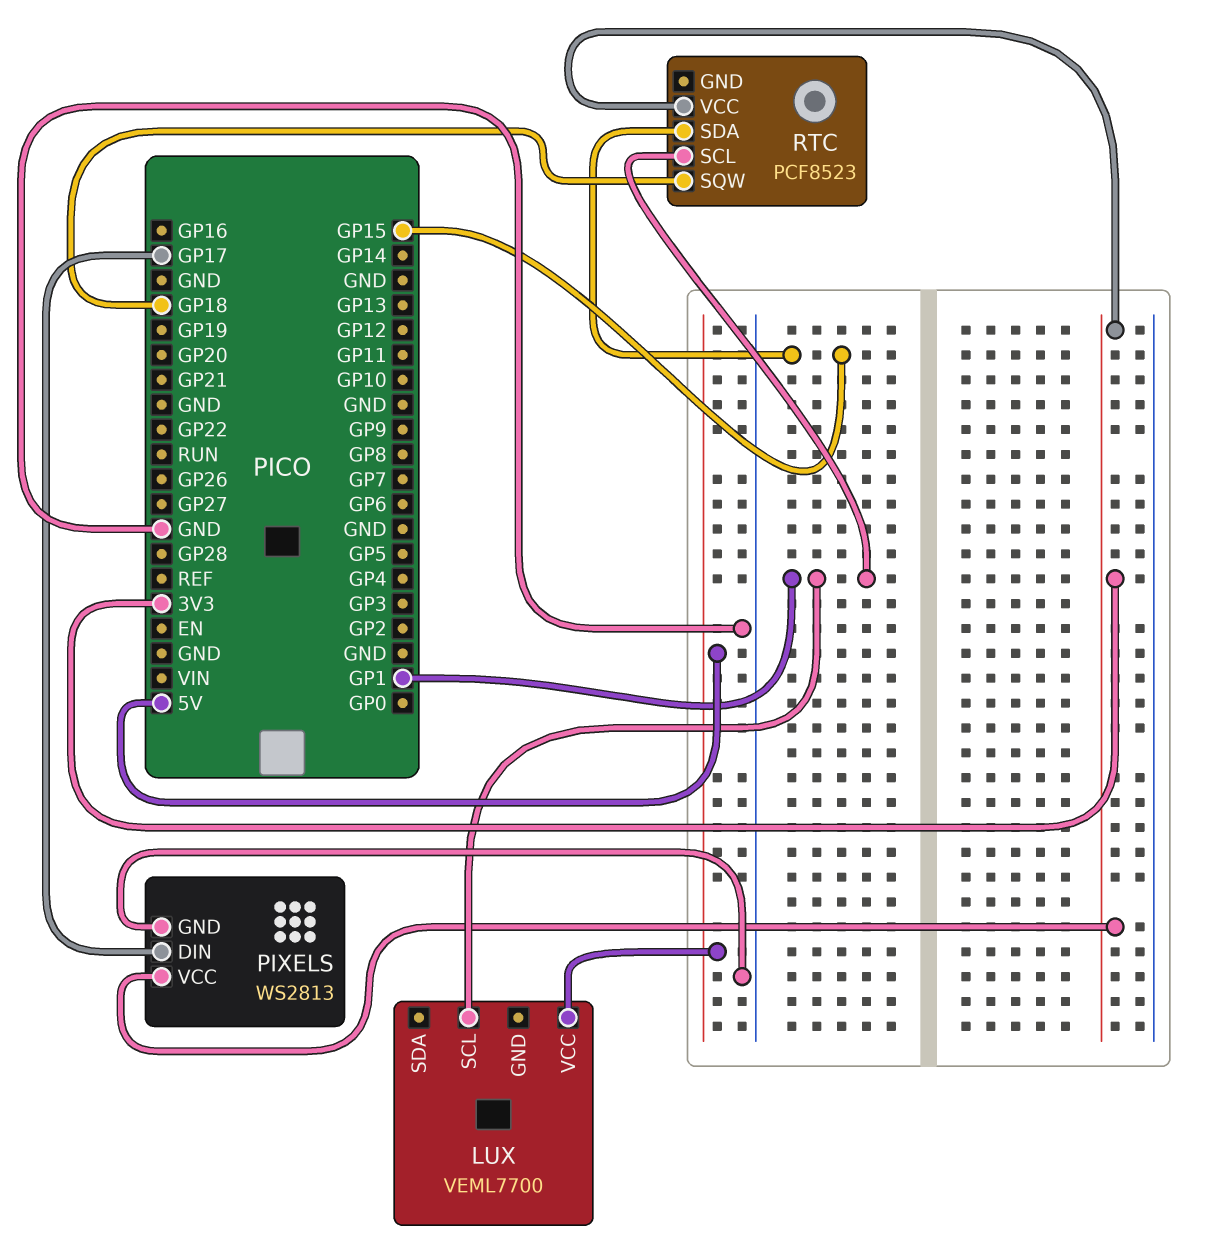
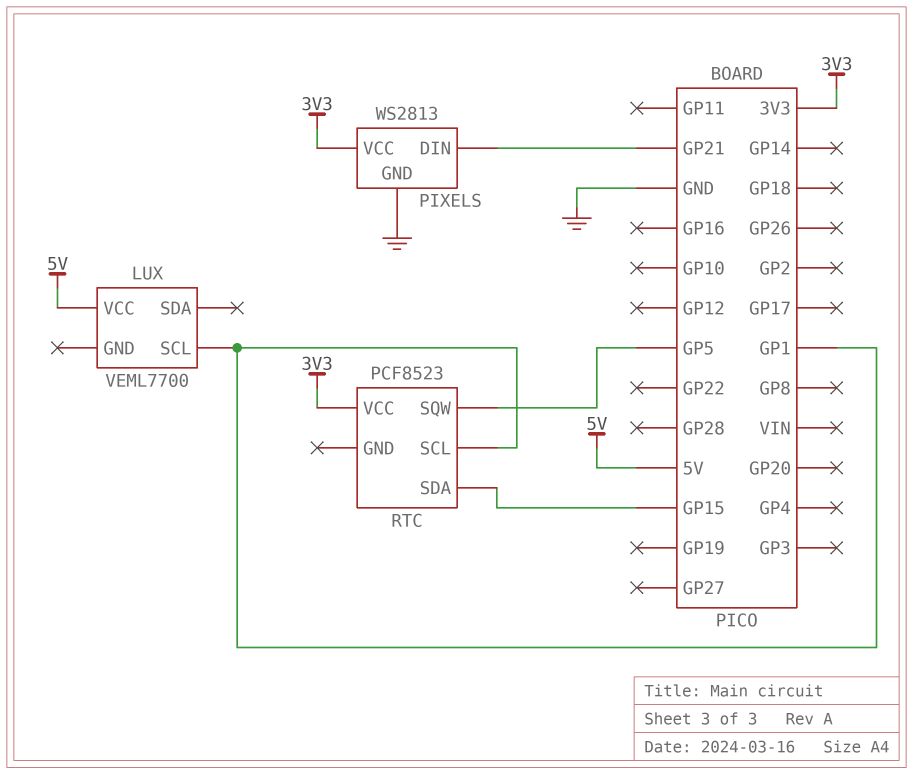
PIXELS pin DIN: GP17 -> GP21
RTC pin SQW: GP18 -> GP5

